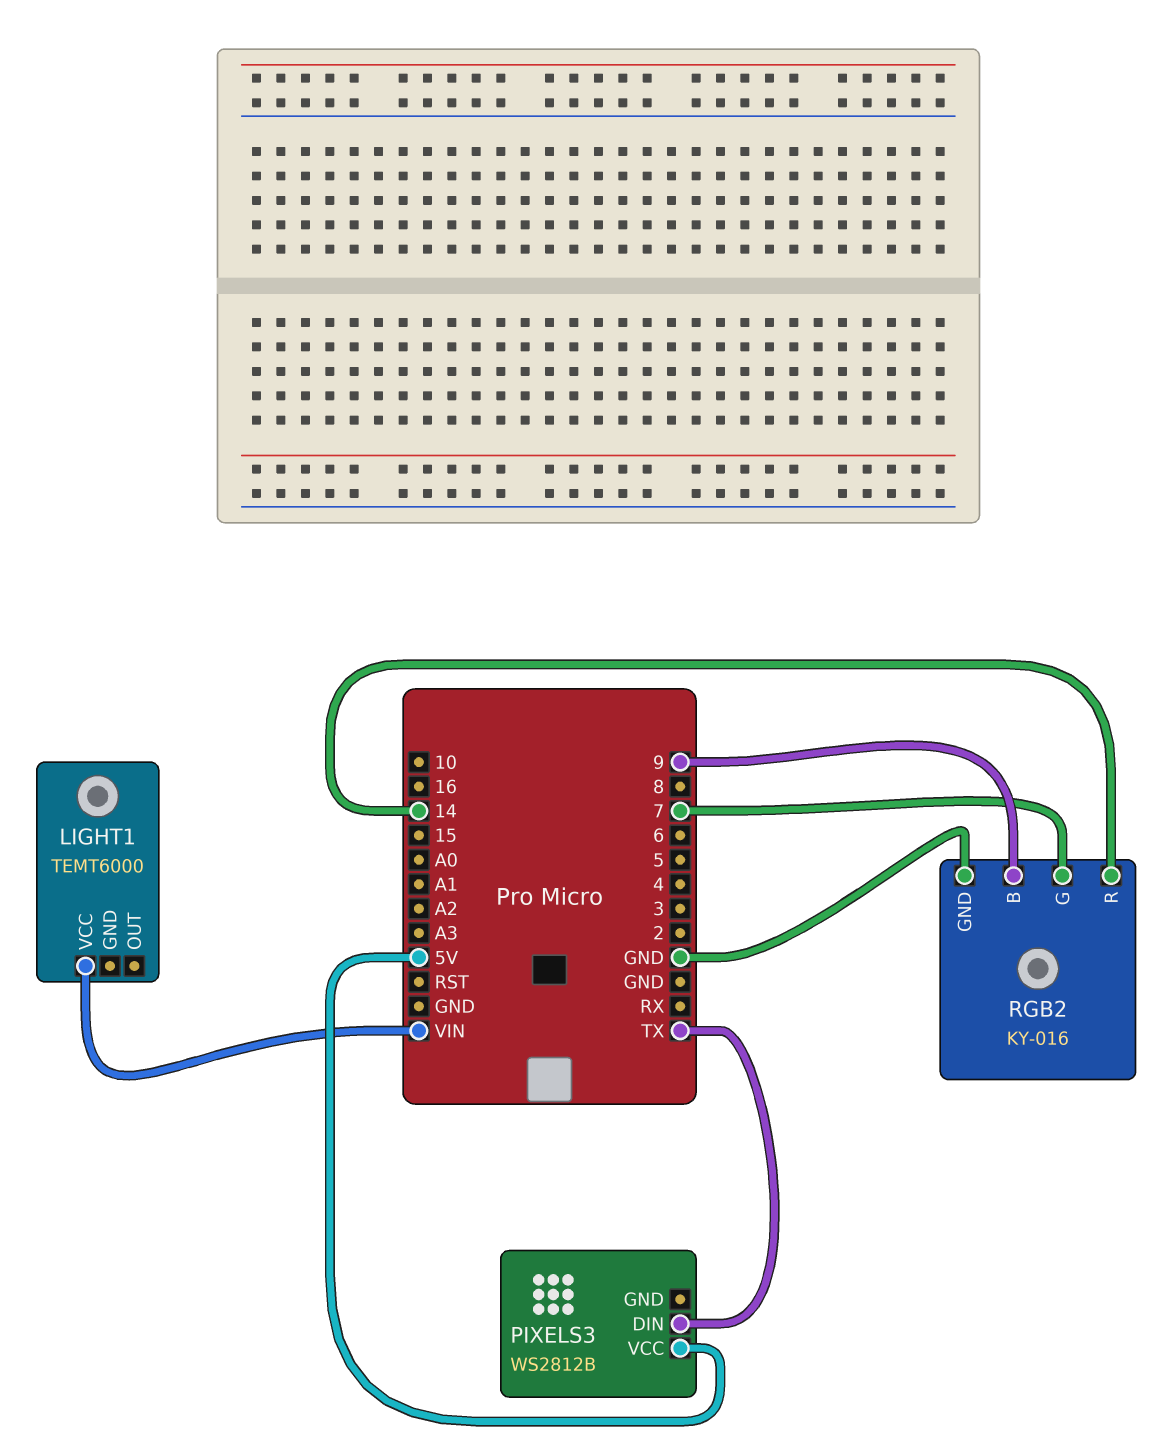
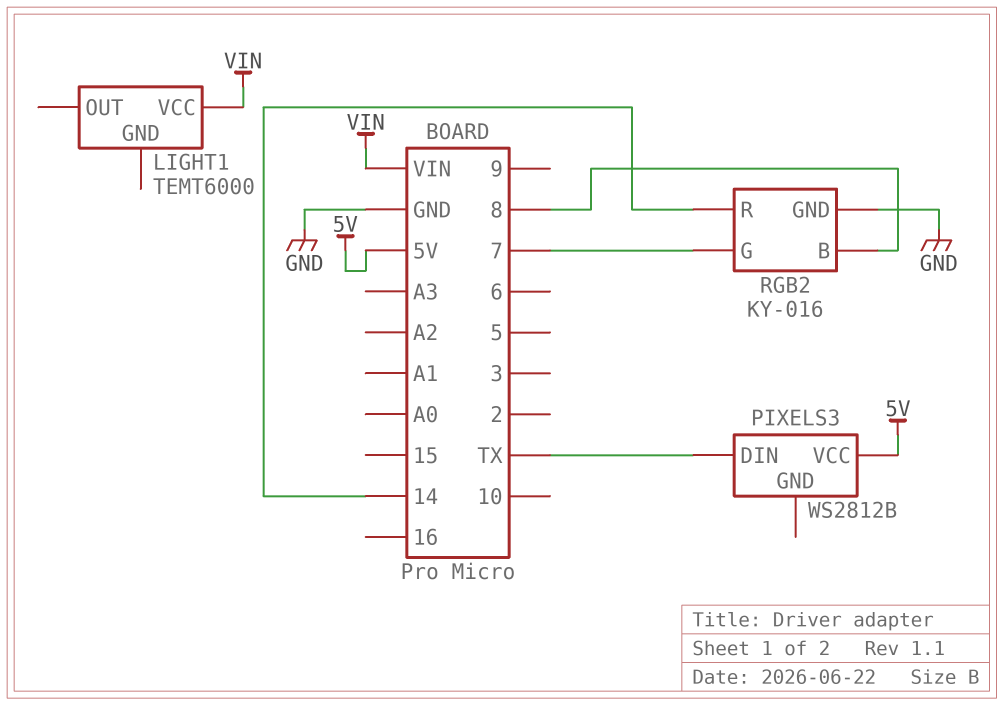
RGB2 pin B: 9 -> 8

